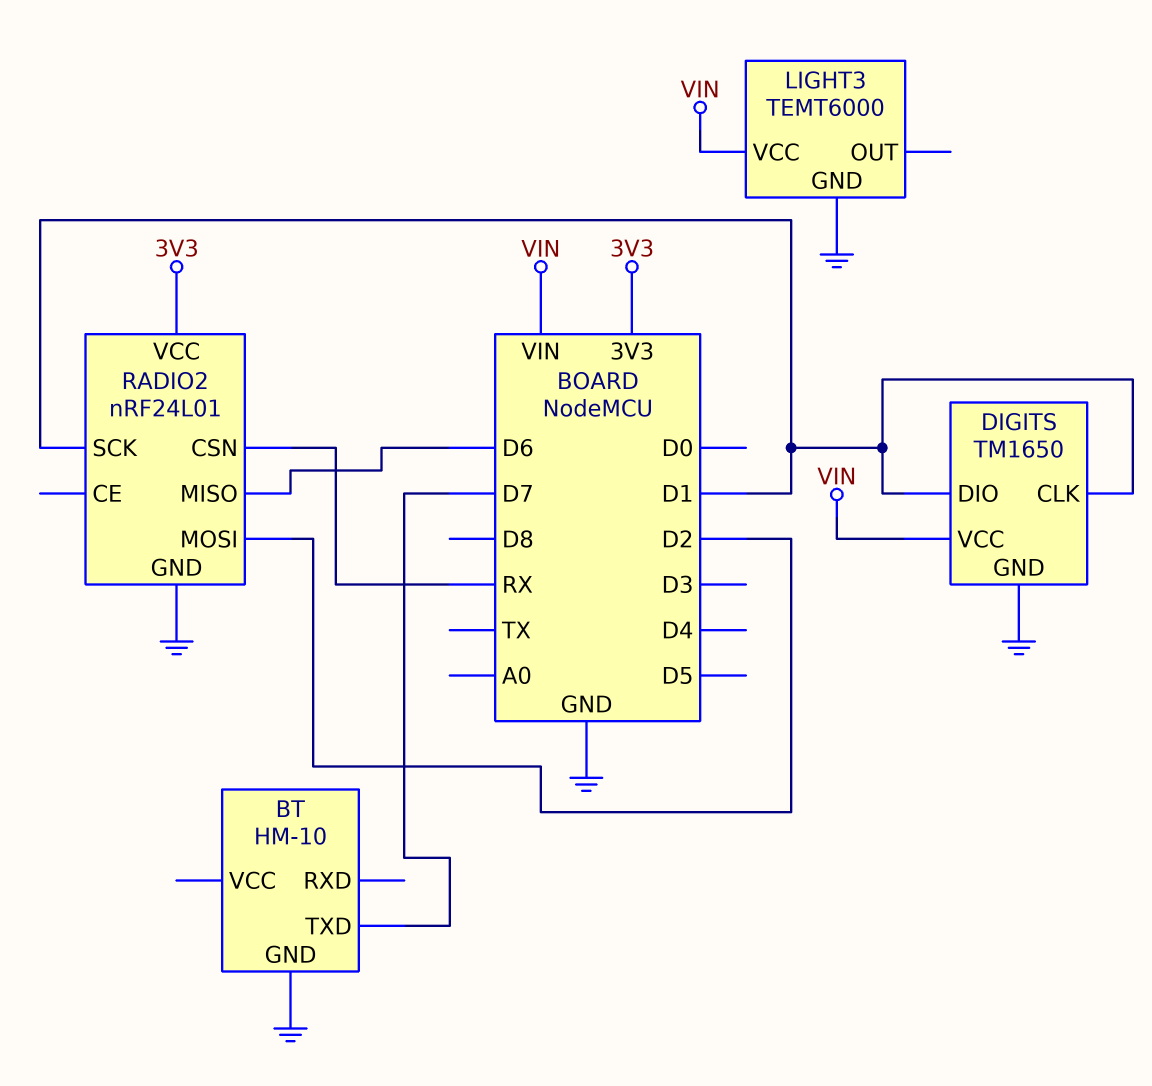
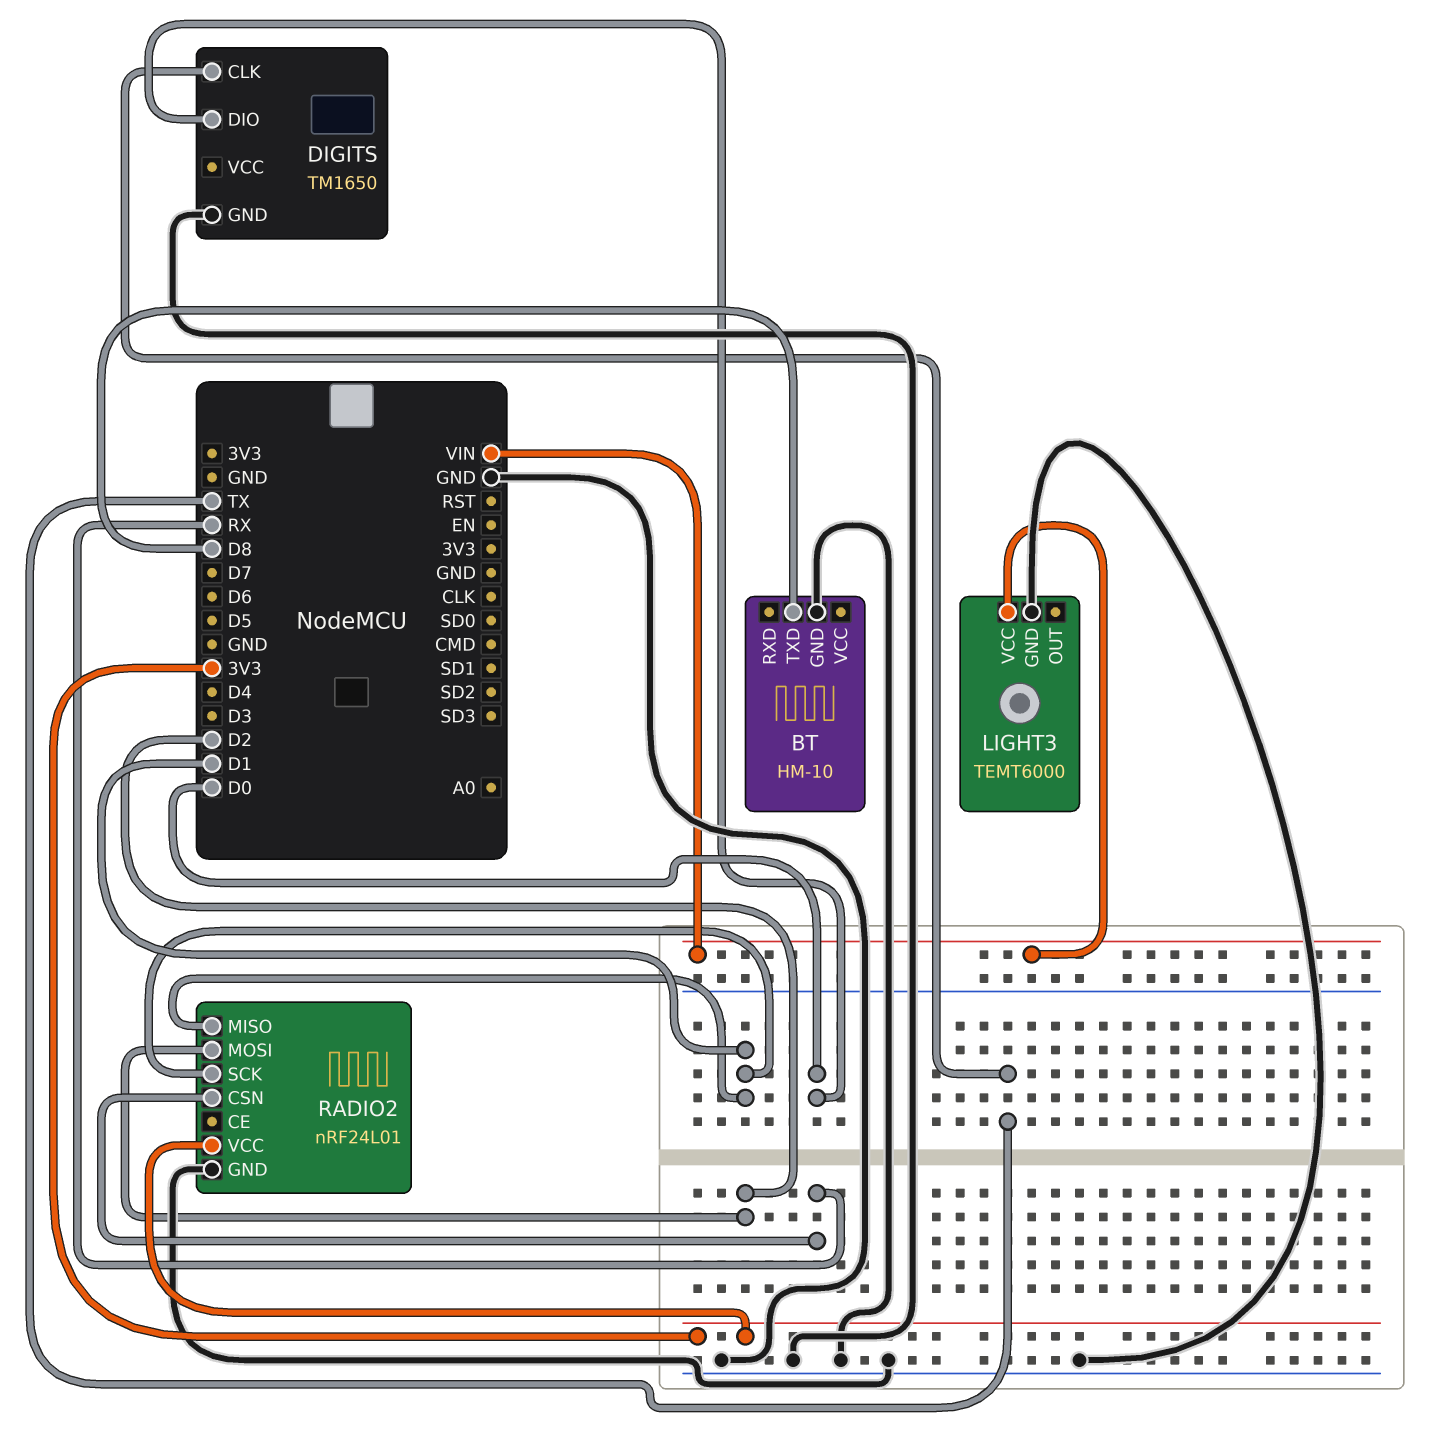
BT pin TXD: D7 -> D8
DIGITS pin CLK: D1 -> TX
DIGITS pin DIO: D1 -> D0
DIGITS pin VCC: VIN -> none
RADIO2 pin MISO: D6 -> D1

